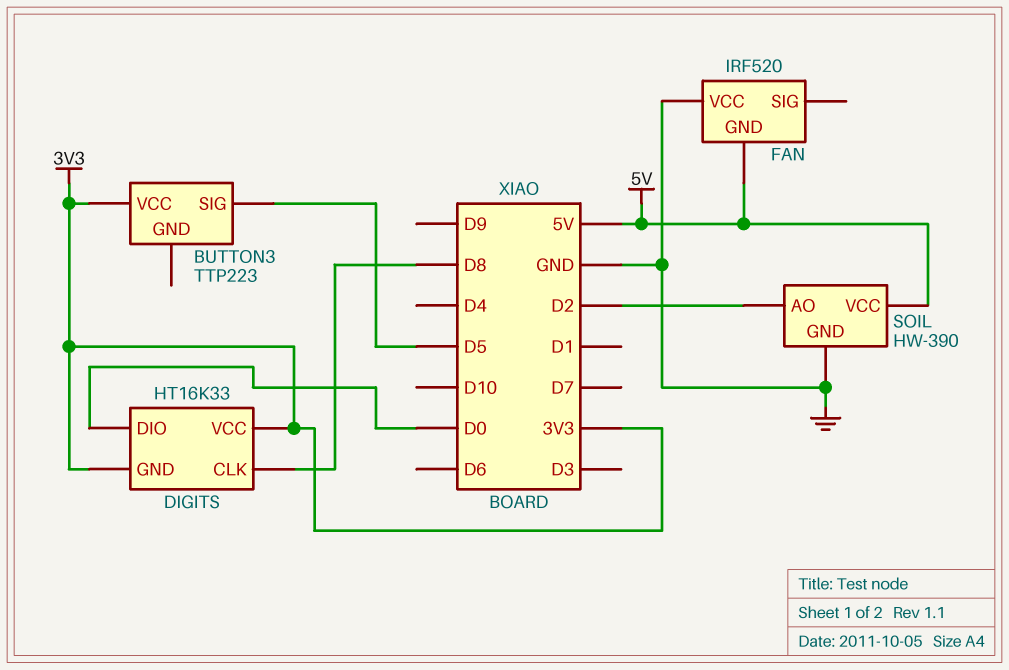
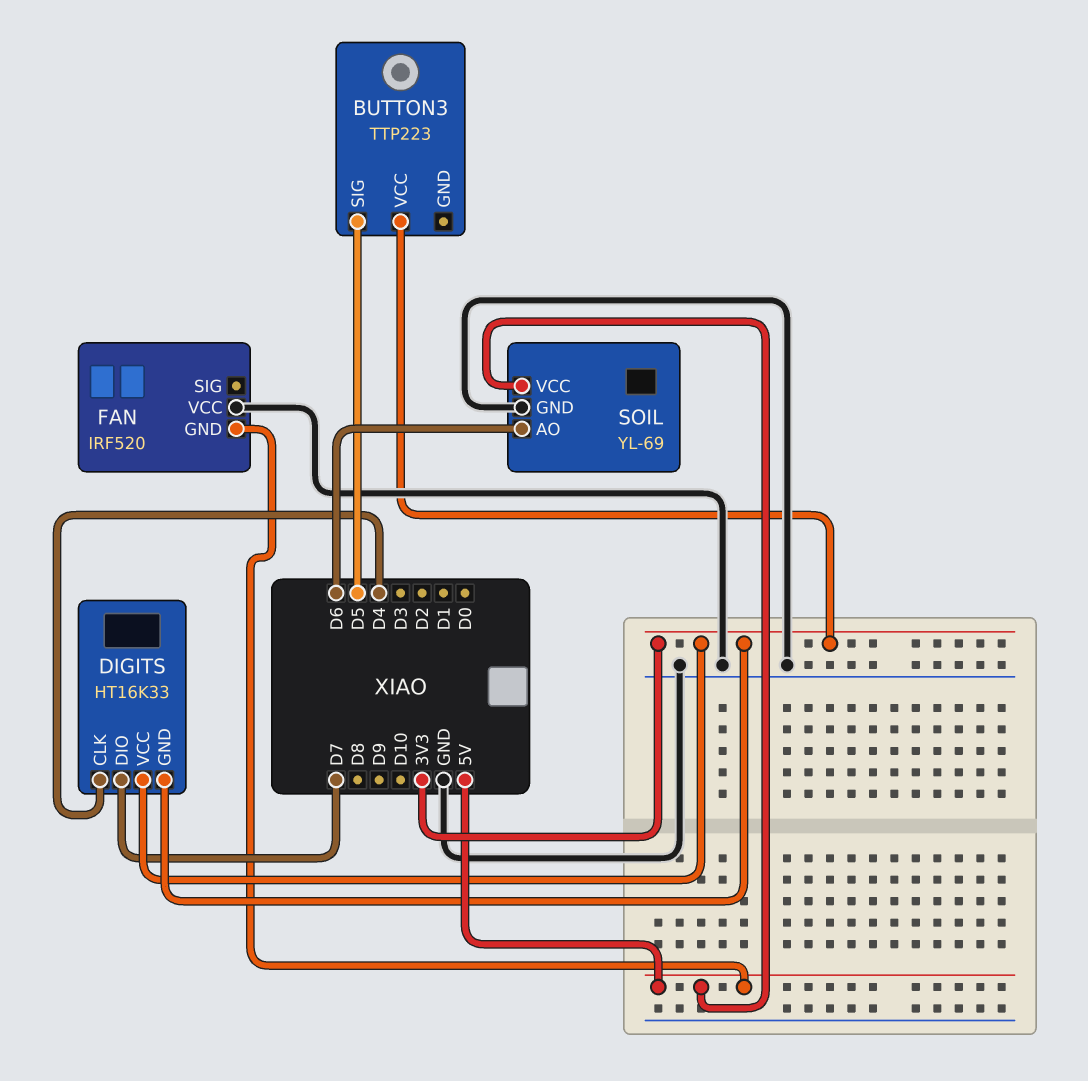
DIGITS pin CLK: D8 -> D4
DIGITS pin DIO: D0 -> D7
SOIL: HW-390 -> YL-69
SOIL pin AO: D2 -> D6

